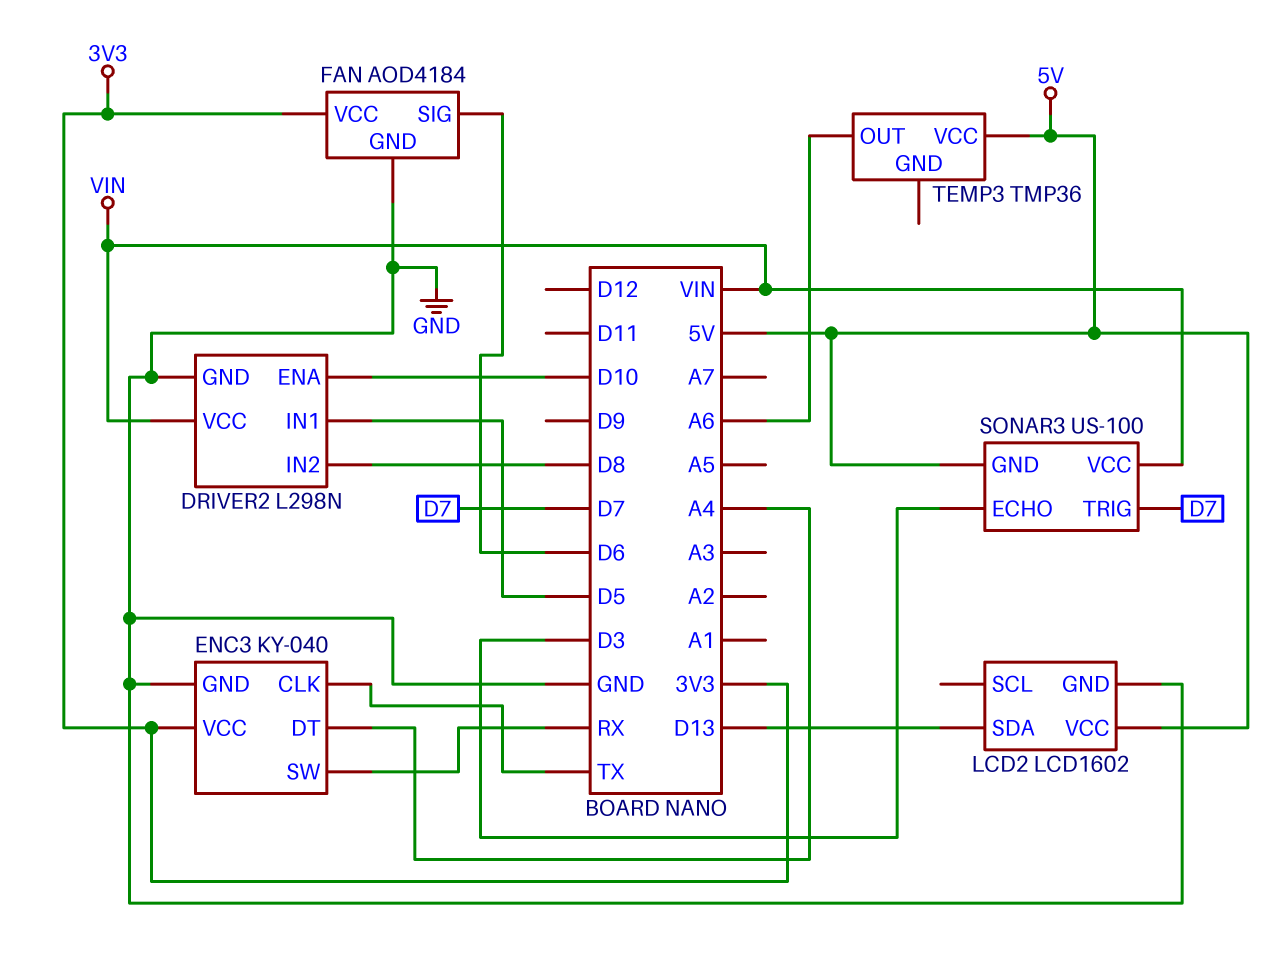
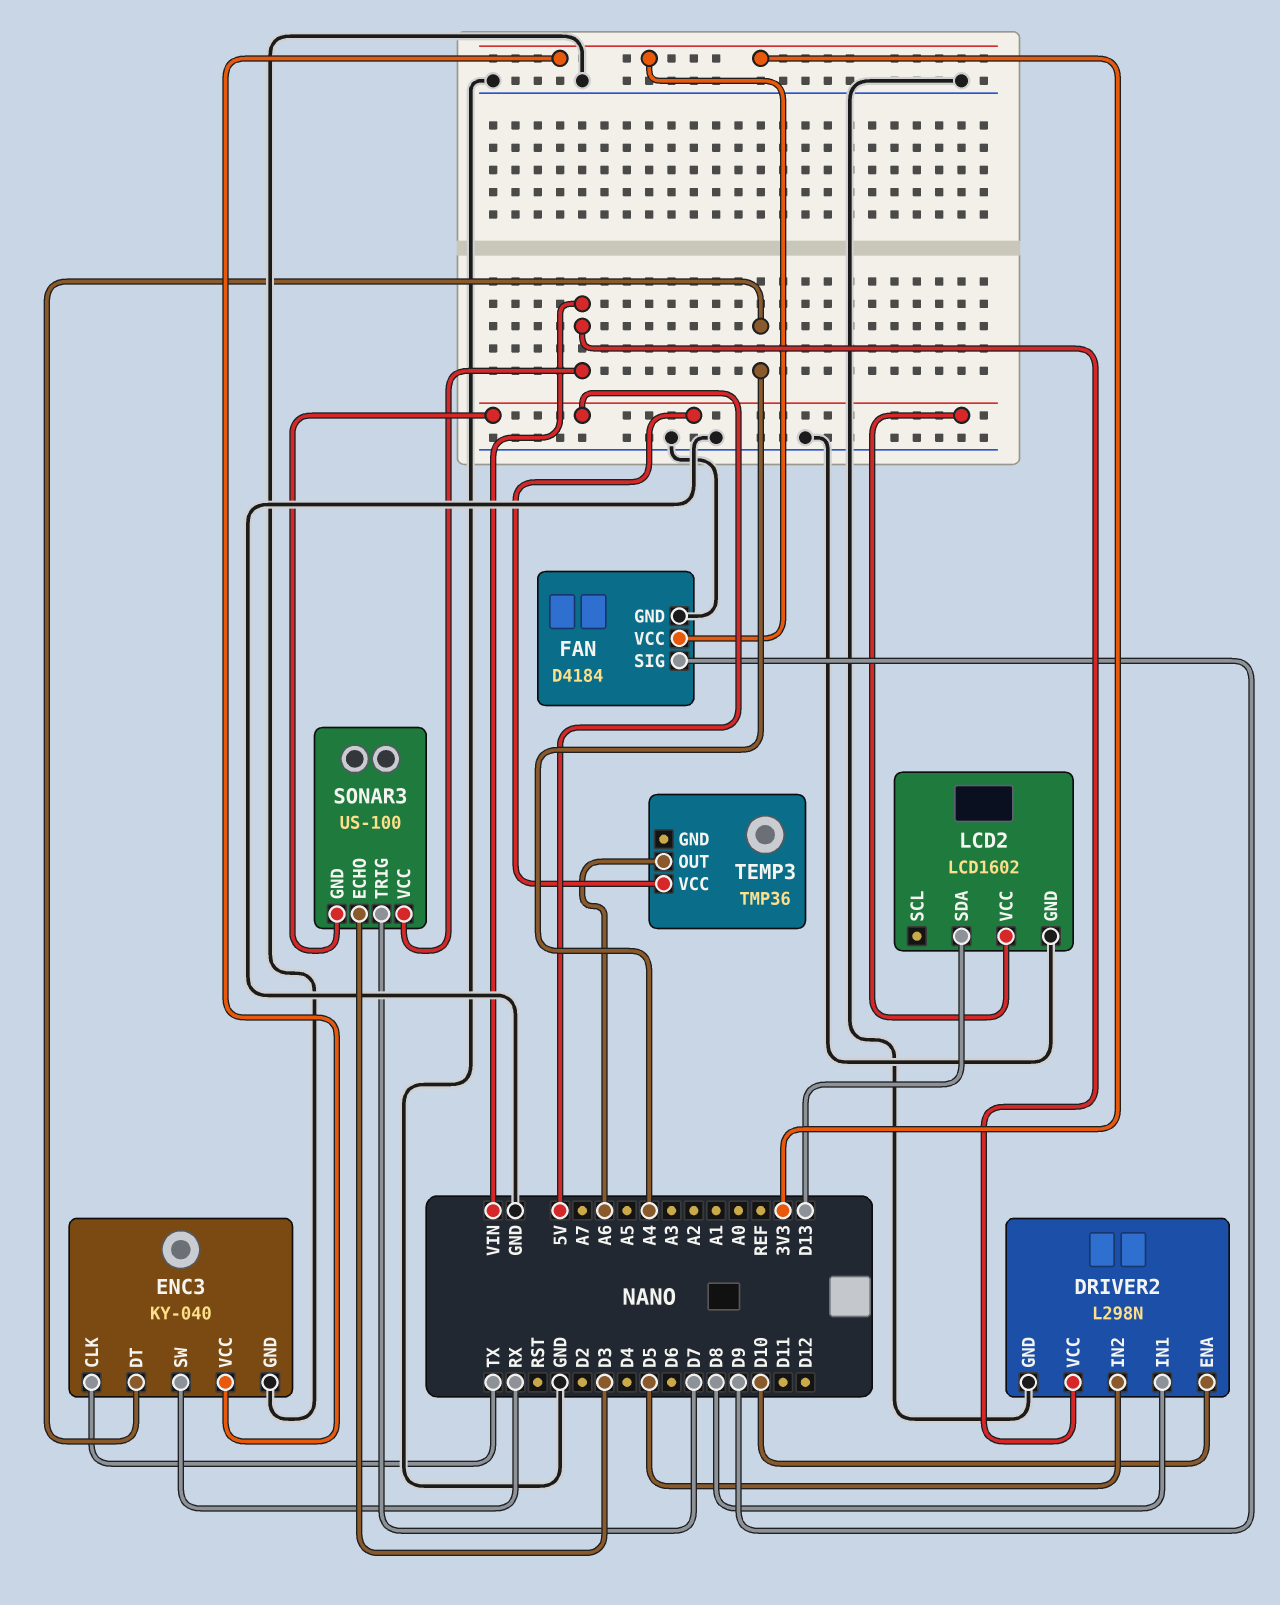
DRIVER2 pin IN1: D5 -> D8
DRIVER2 pin IN2: D8 -> D5
FAN: AOD4184 -> D4184
FAN pin SIG: D6 -> D9

